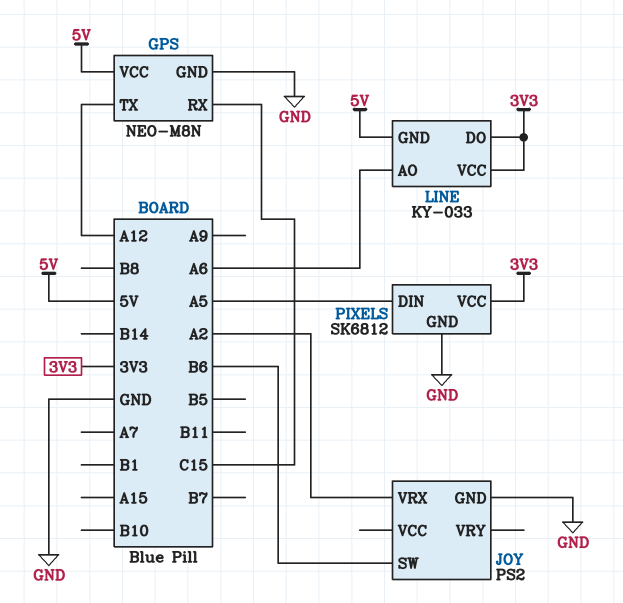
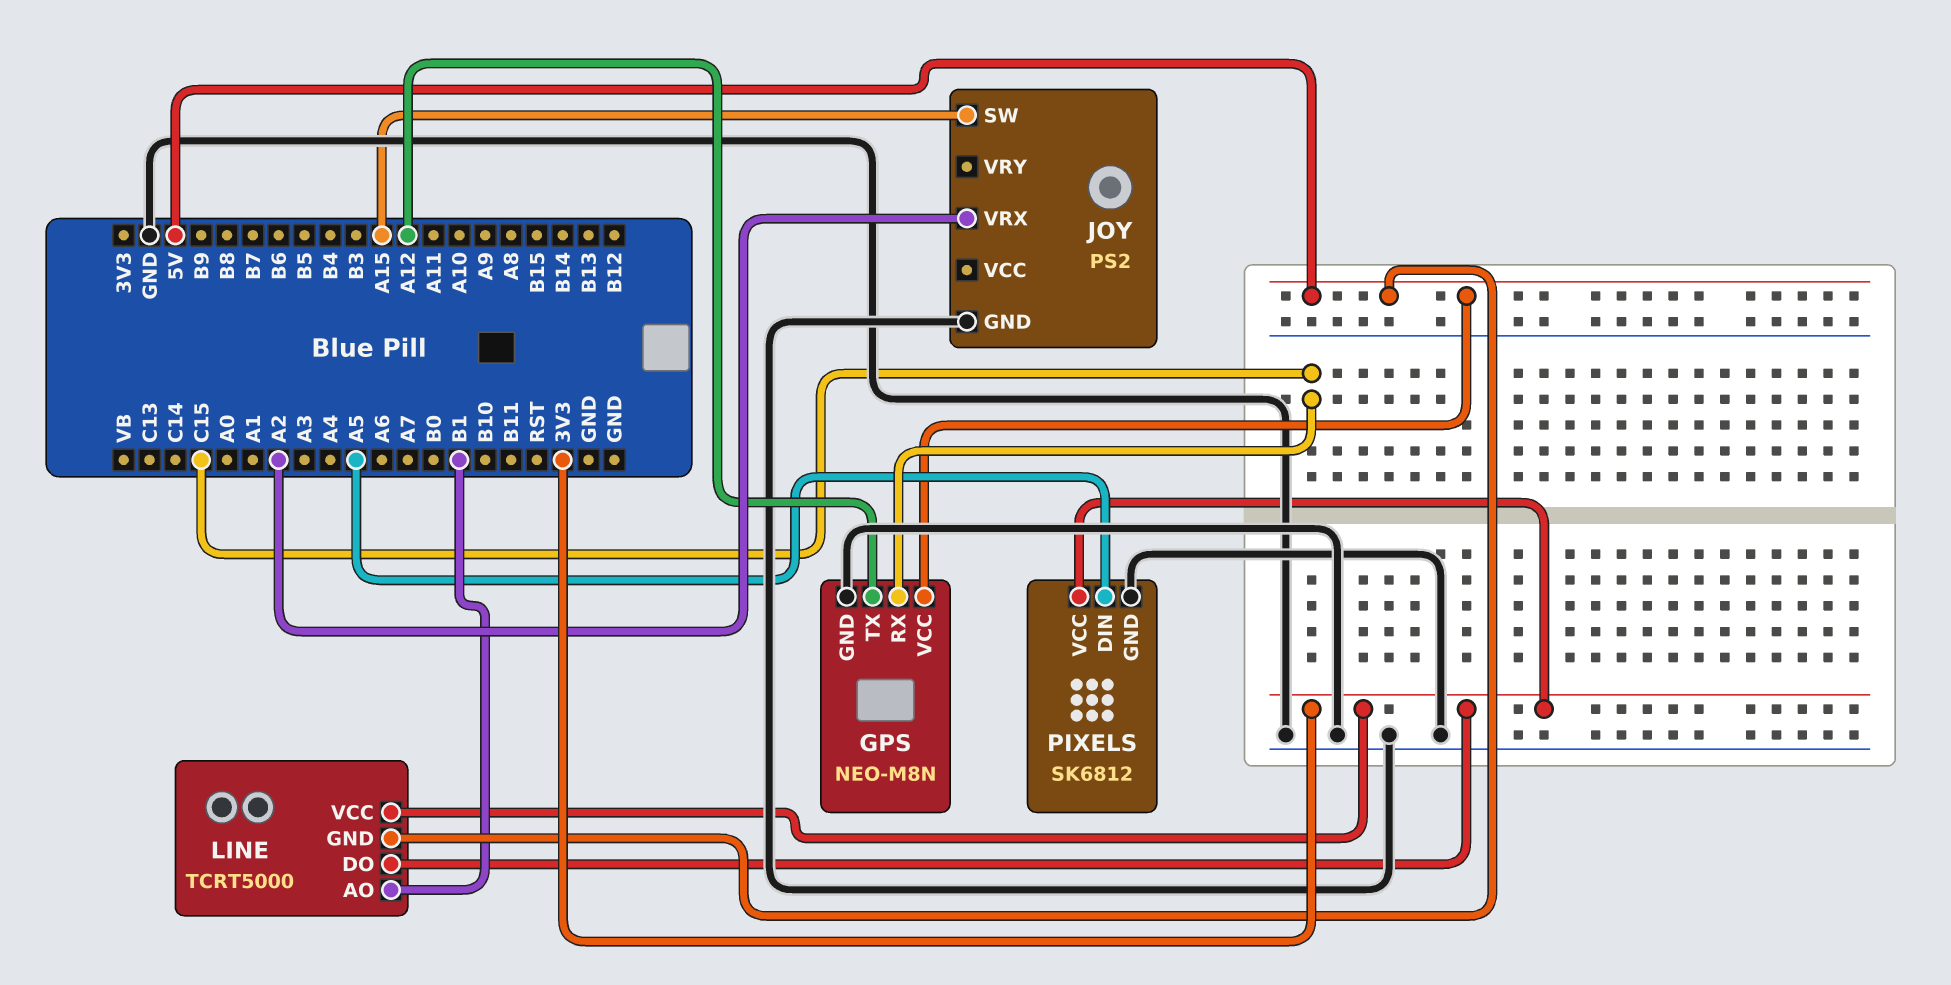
JOY pin SW: B6 -> A15
LINE: KY-033 -> TCRT5000
LINE pin AO: A6 -> B1

